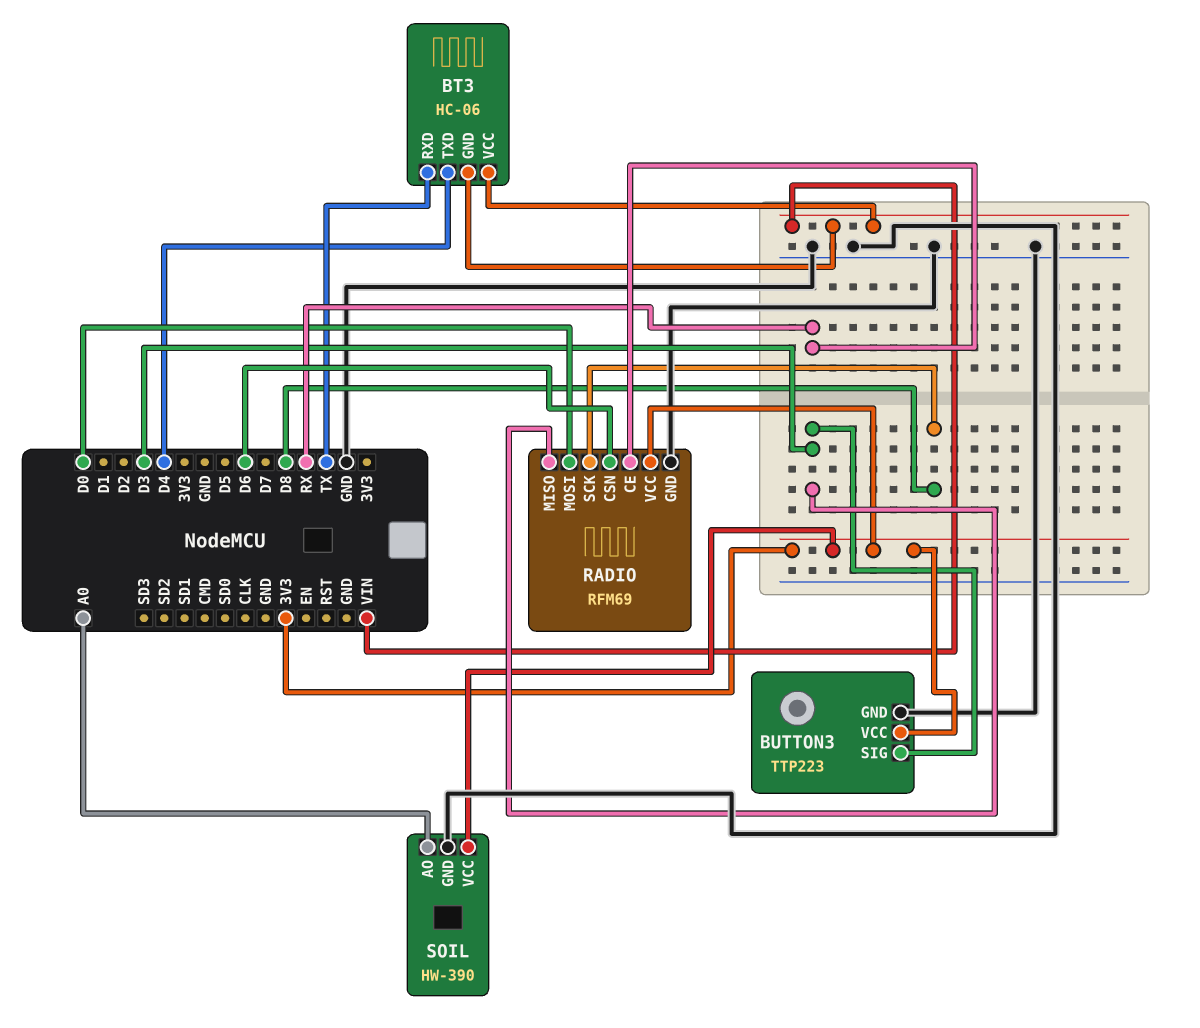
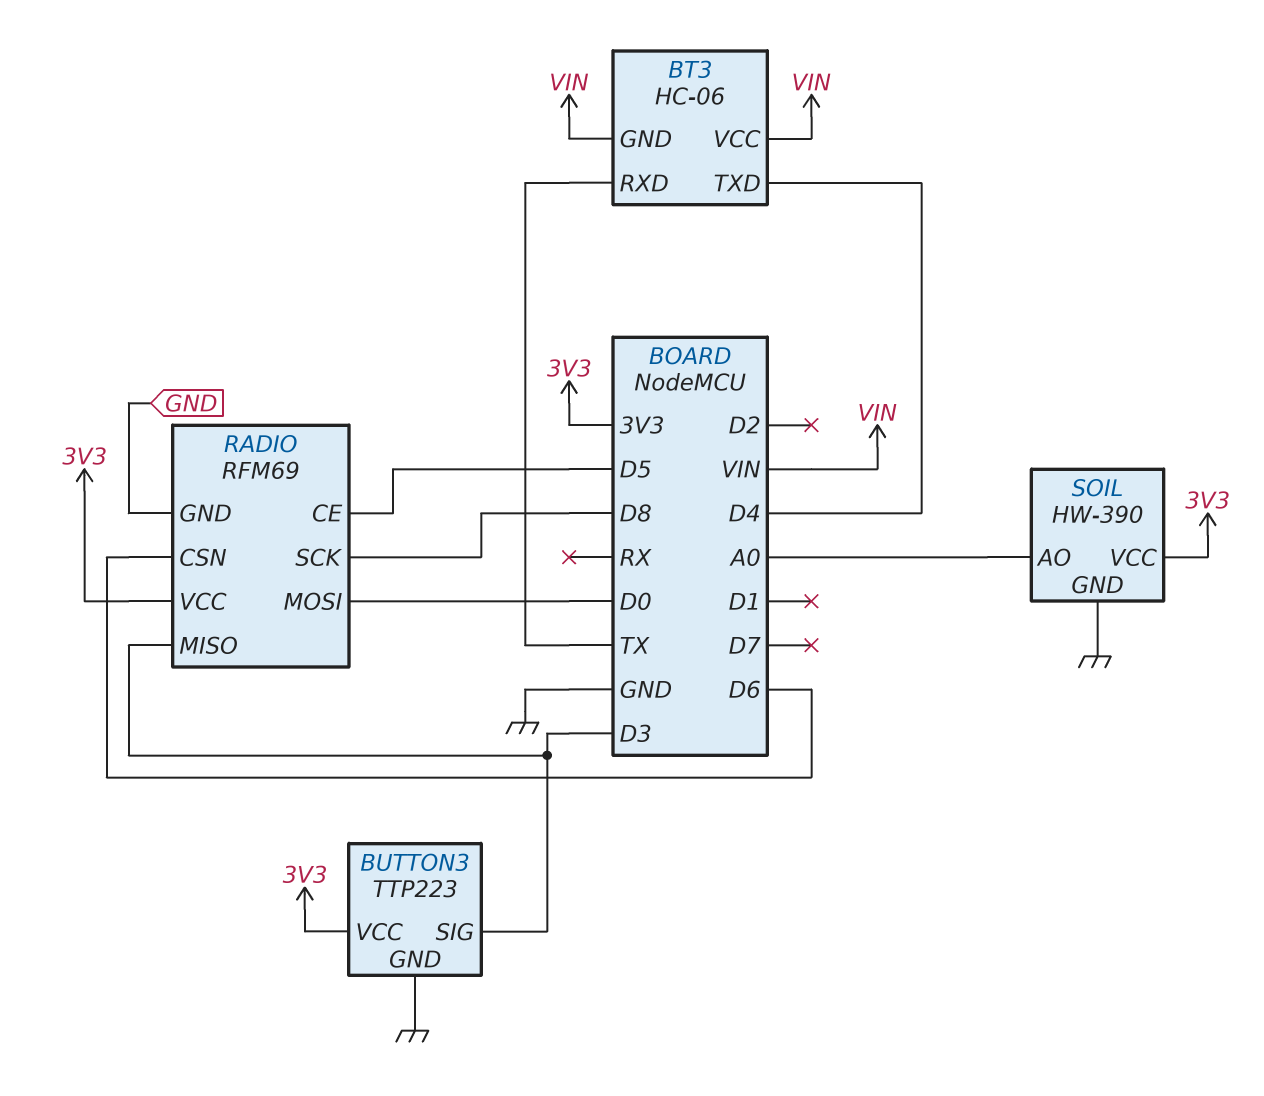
RADIO pin CE: RX -> D5

